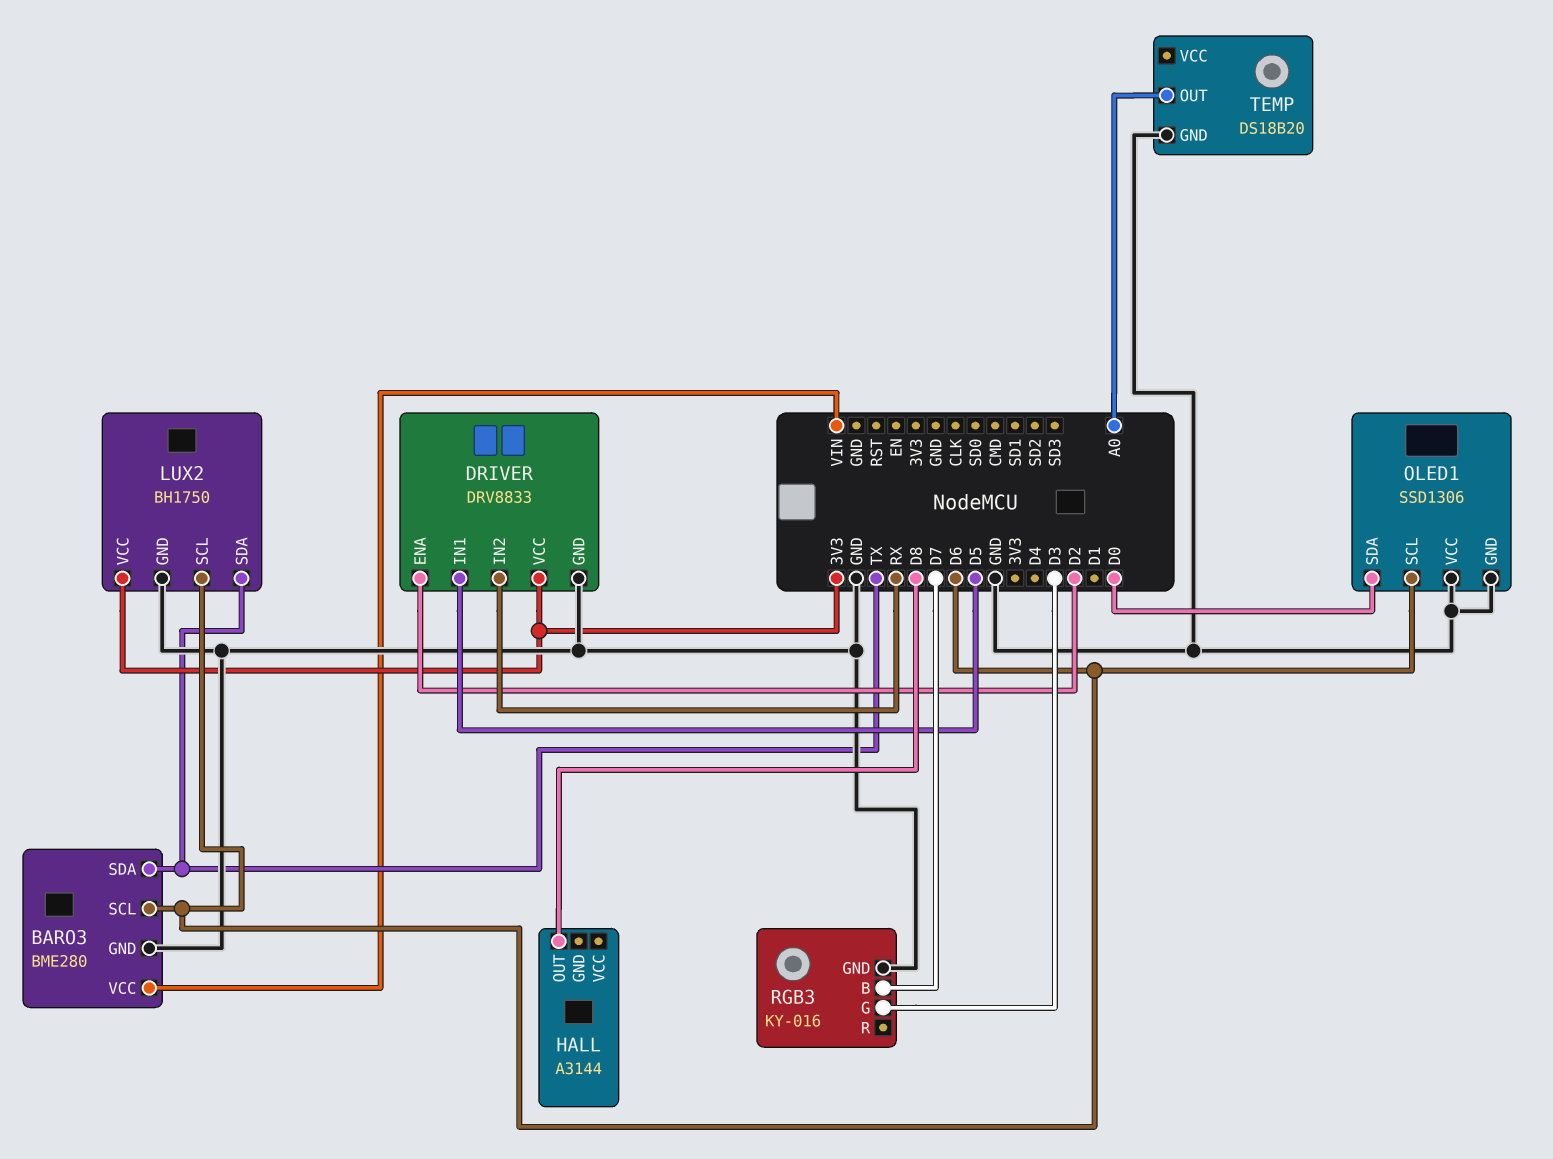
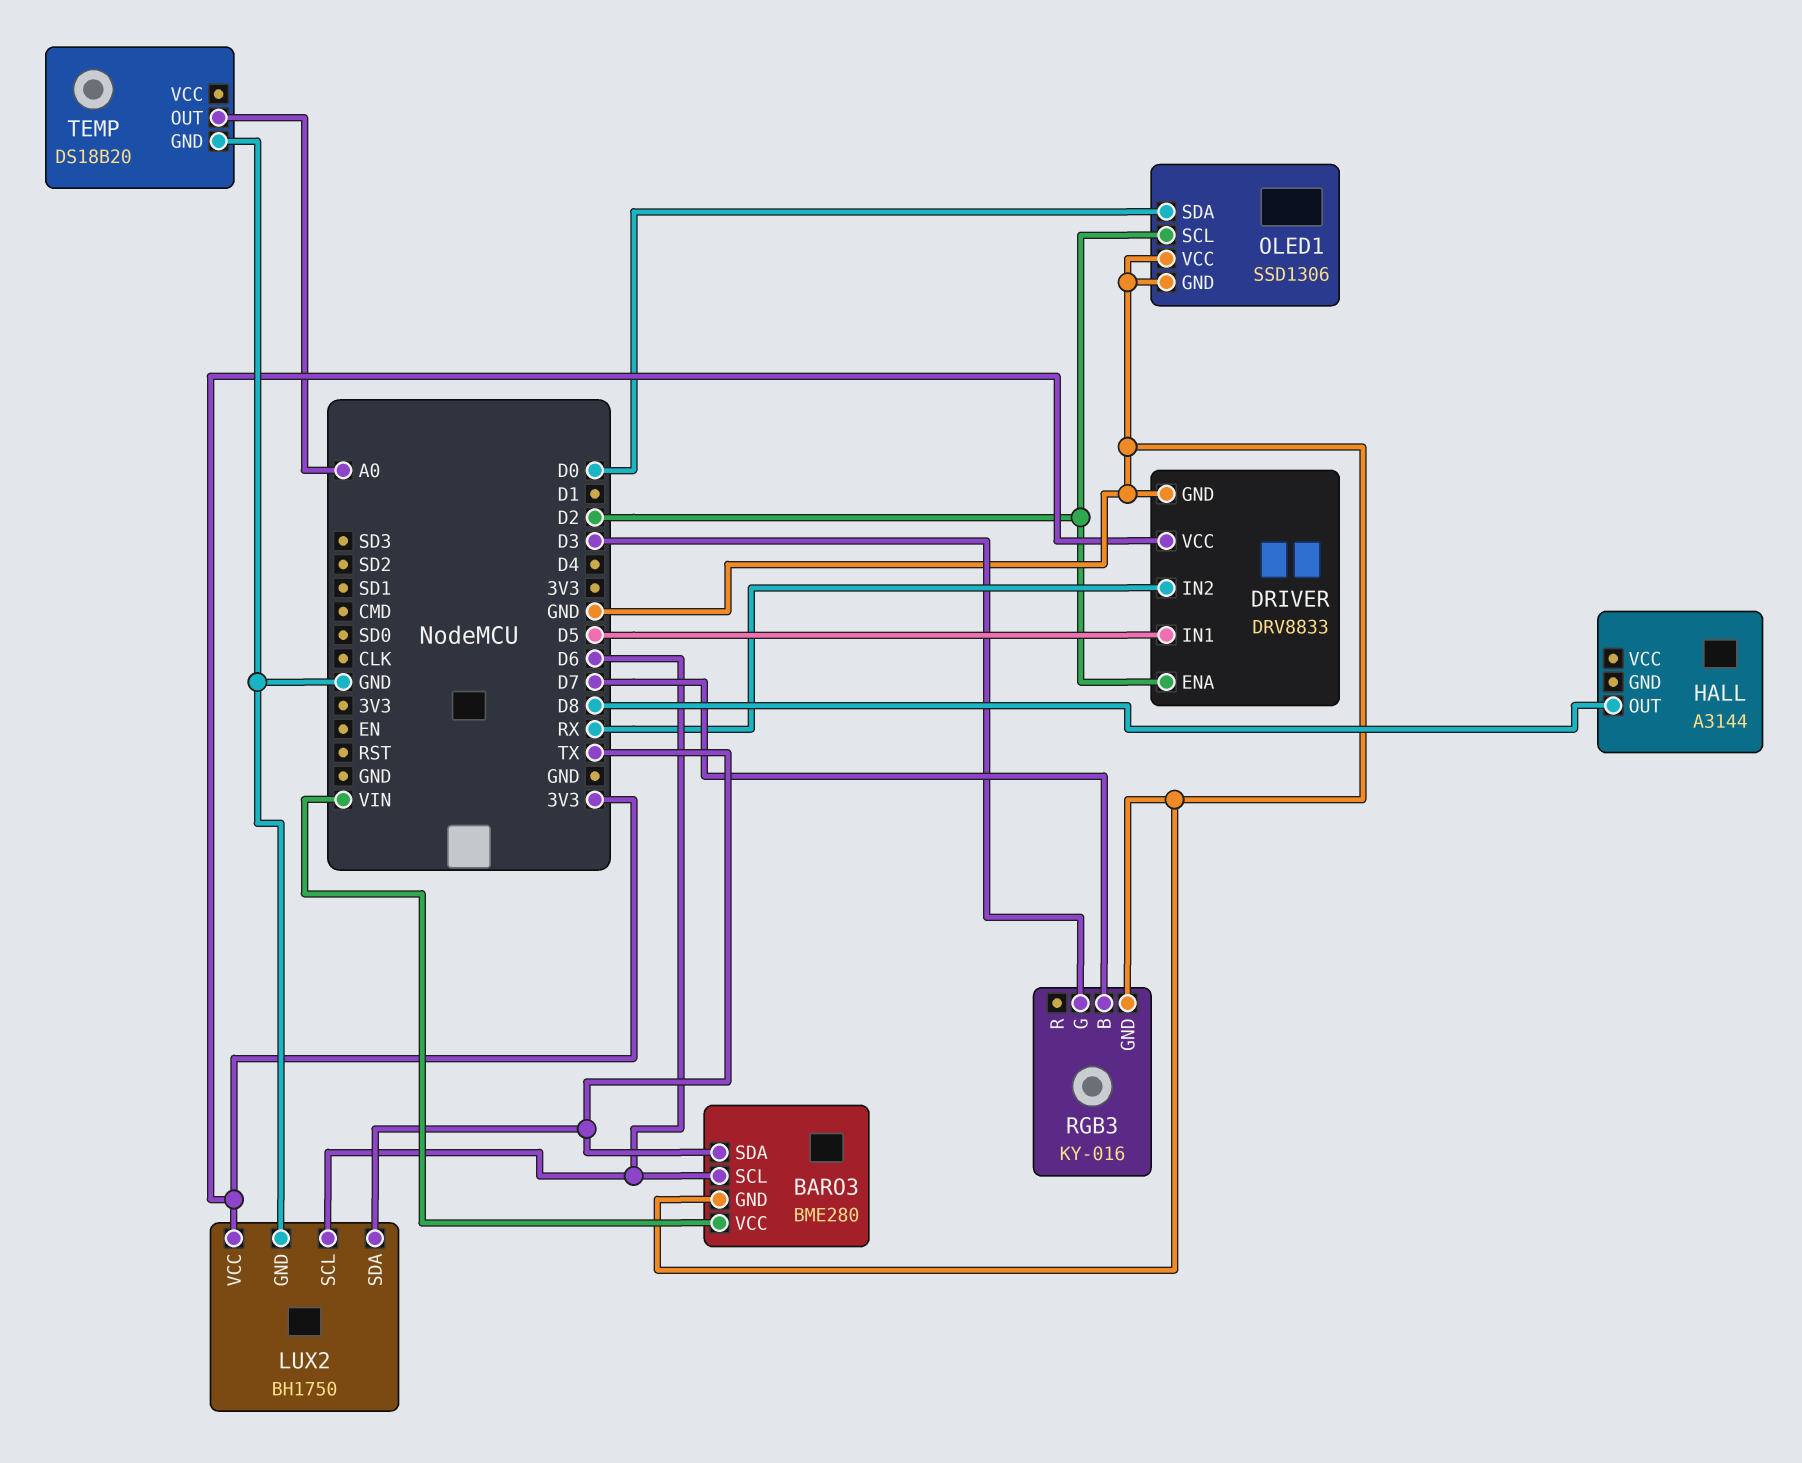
OLED1 pin SCL: D6 -> D2

